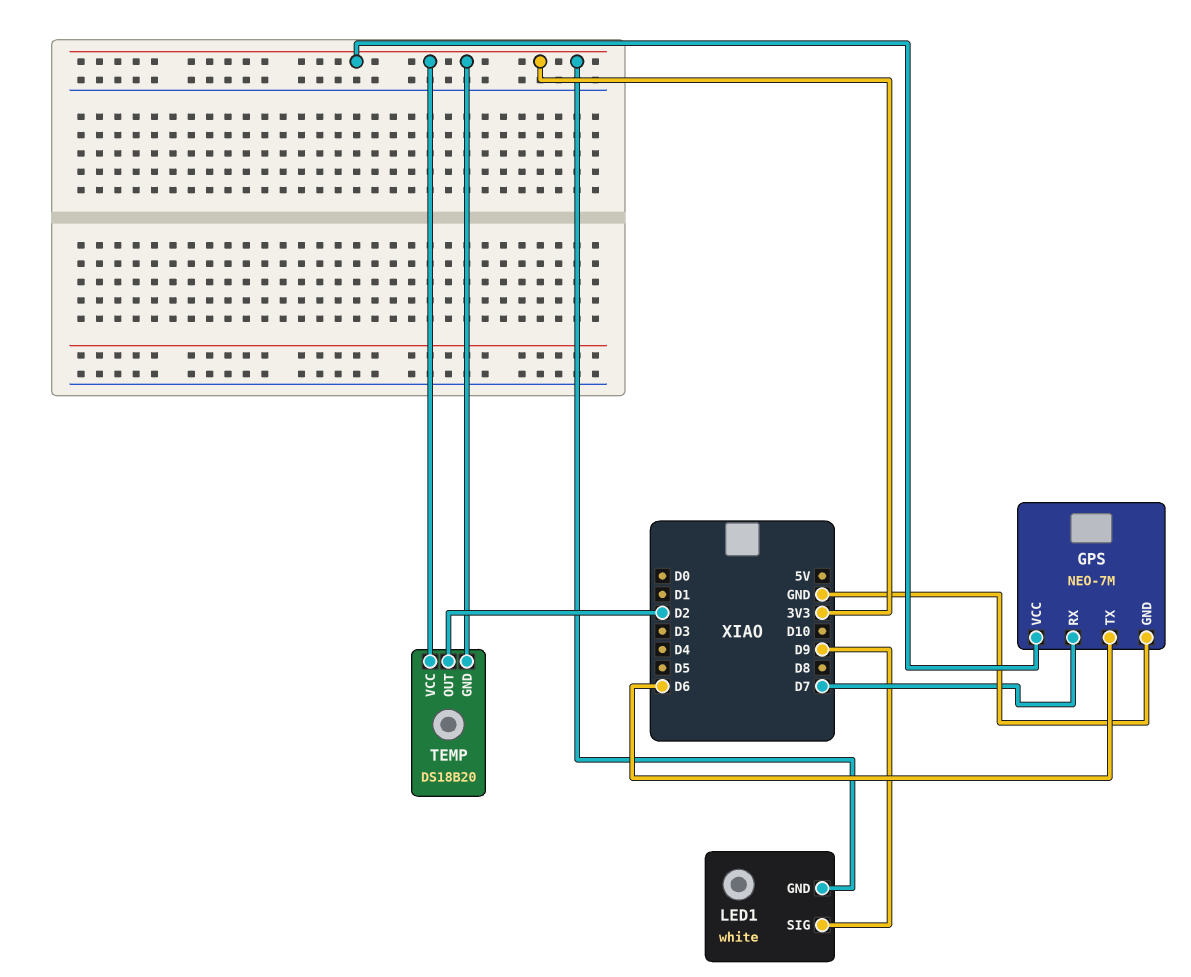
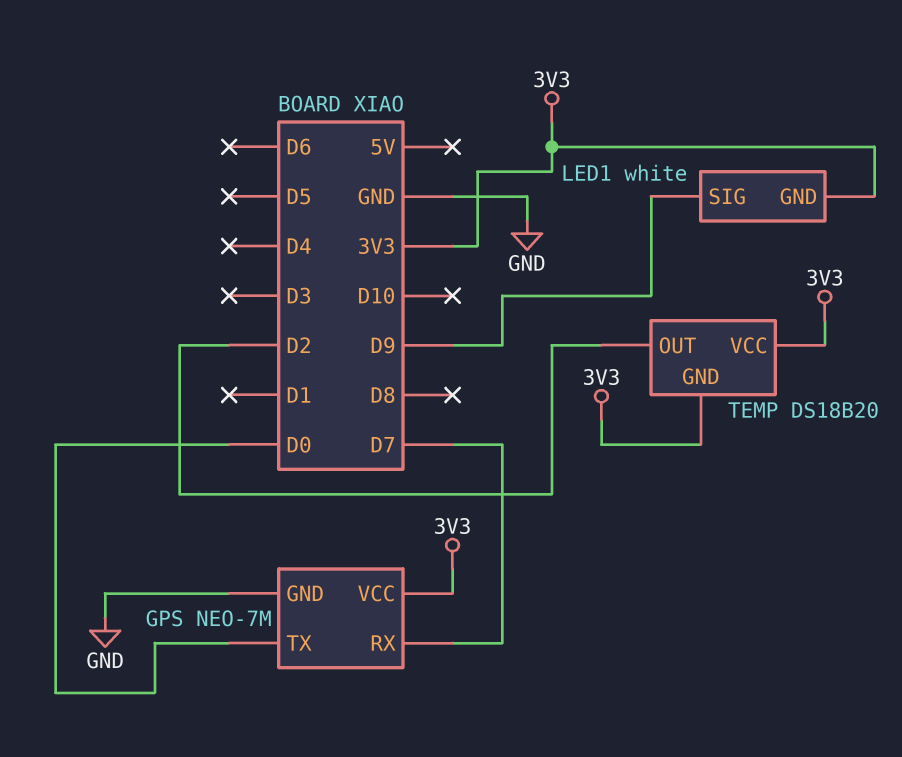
GPS pin TX: D6 -> D0

